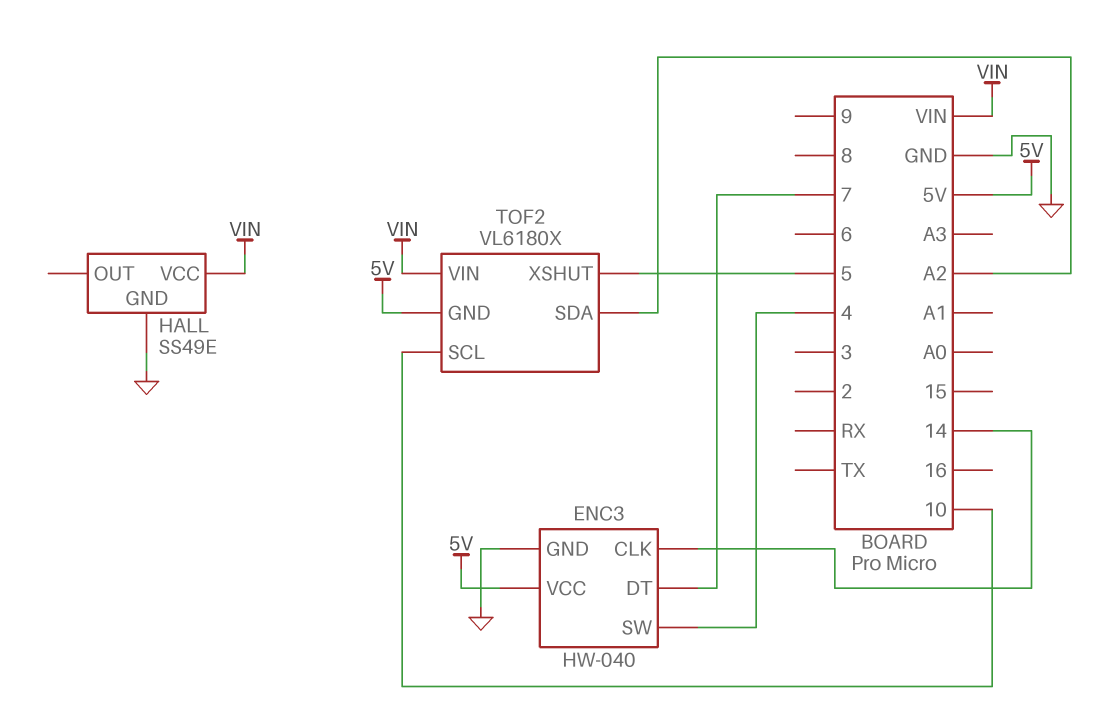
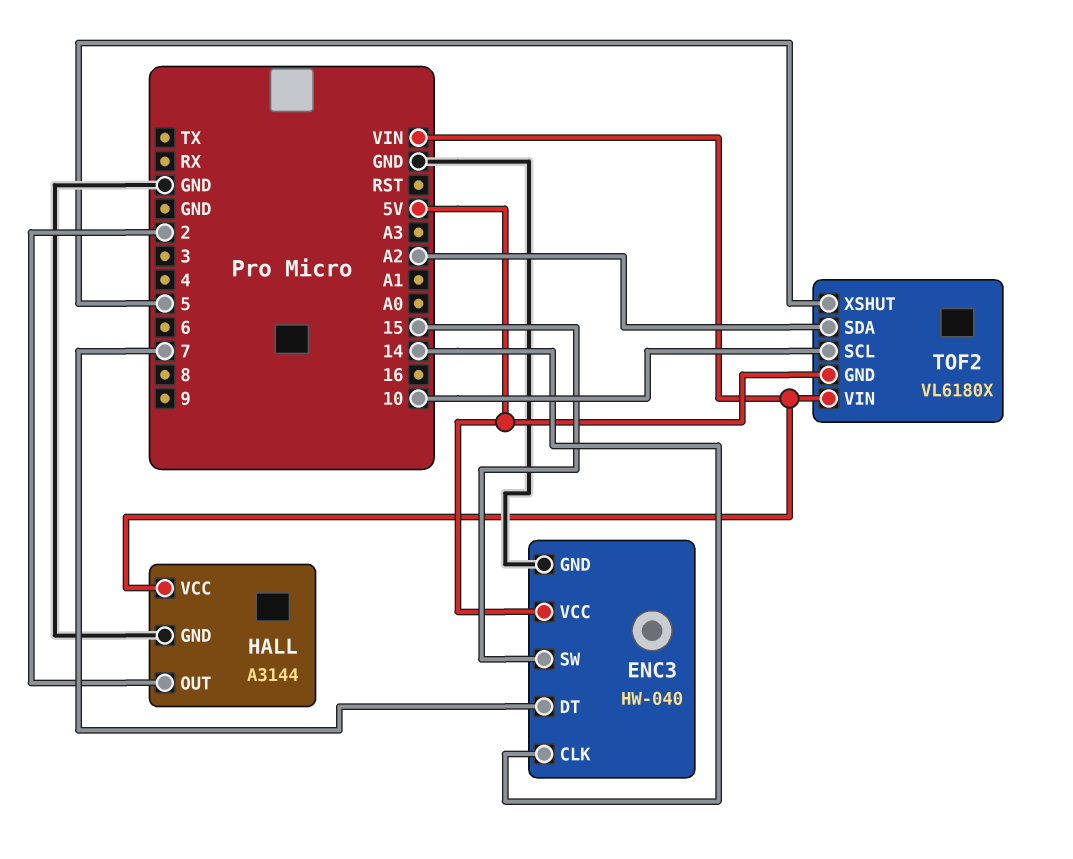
ENC3 pin SW: 4 -> 15
HALL: SS49E -> A3144
HALL pin OUT: none -> 2

